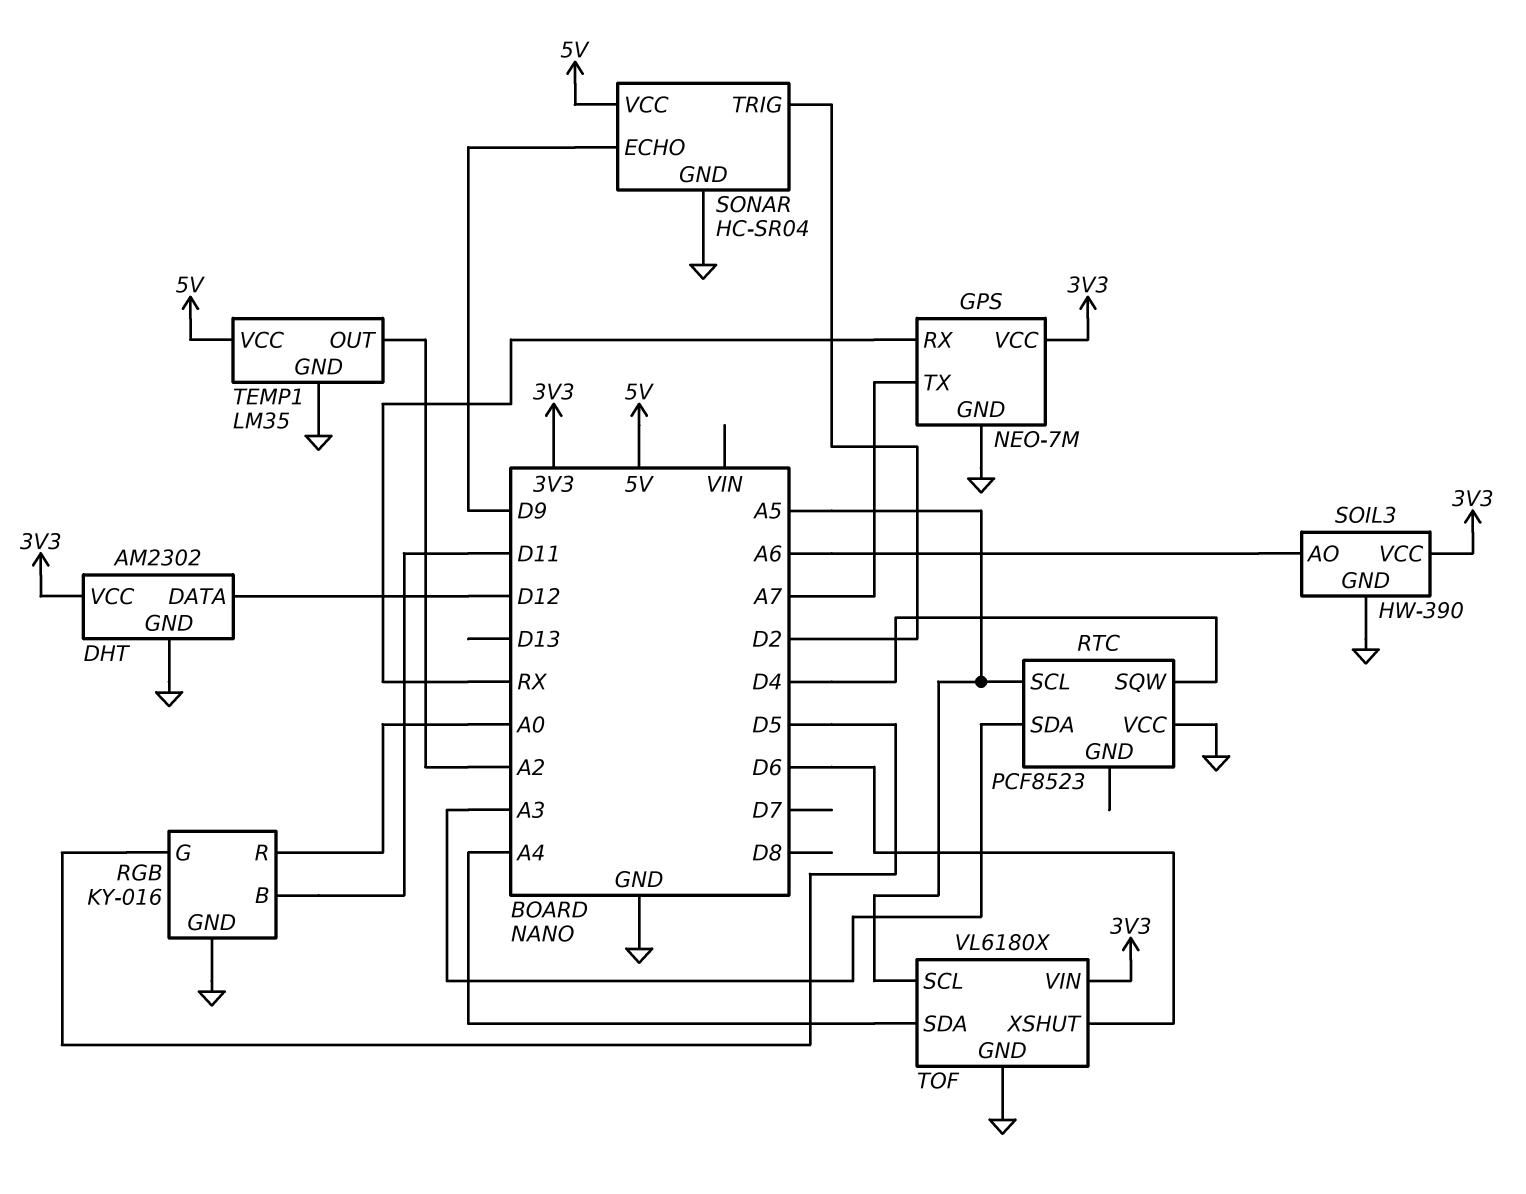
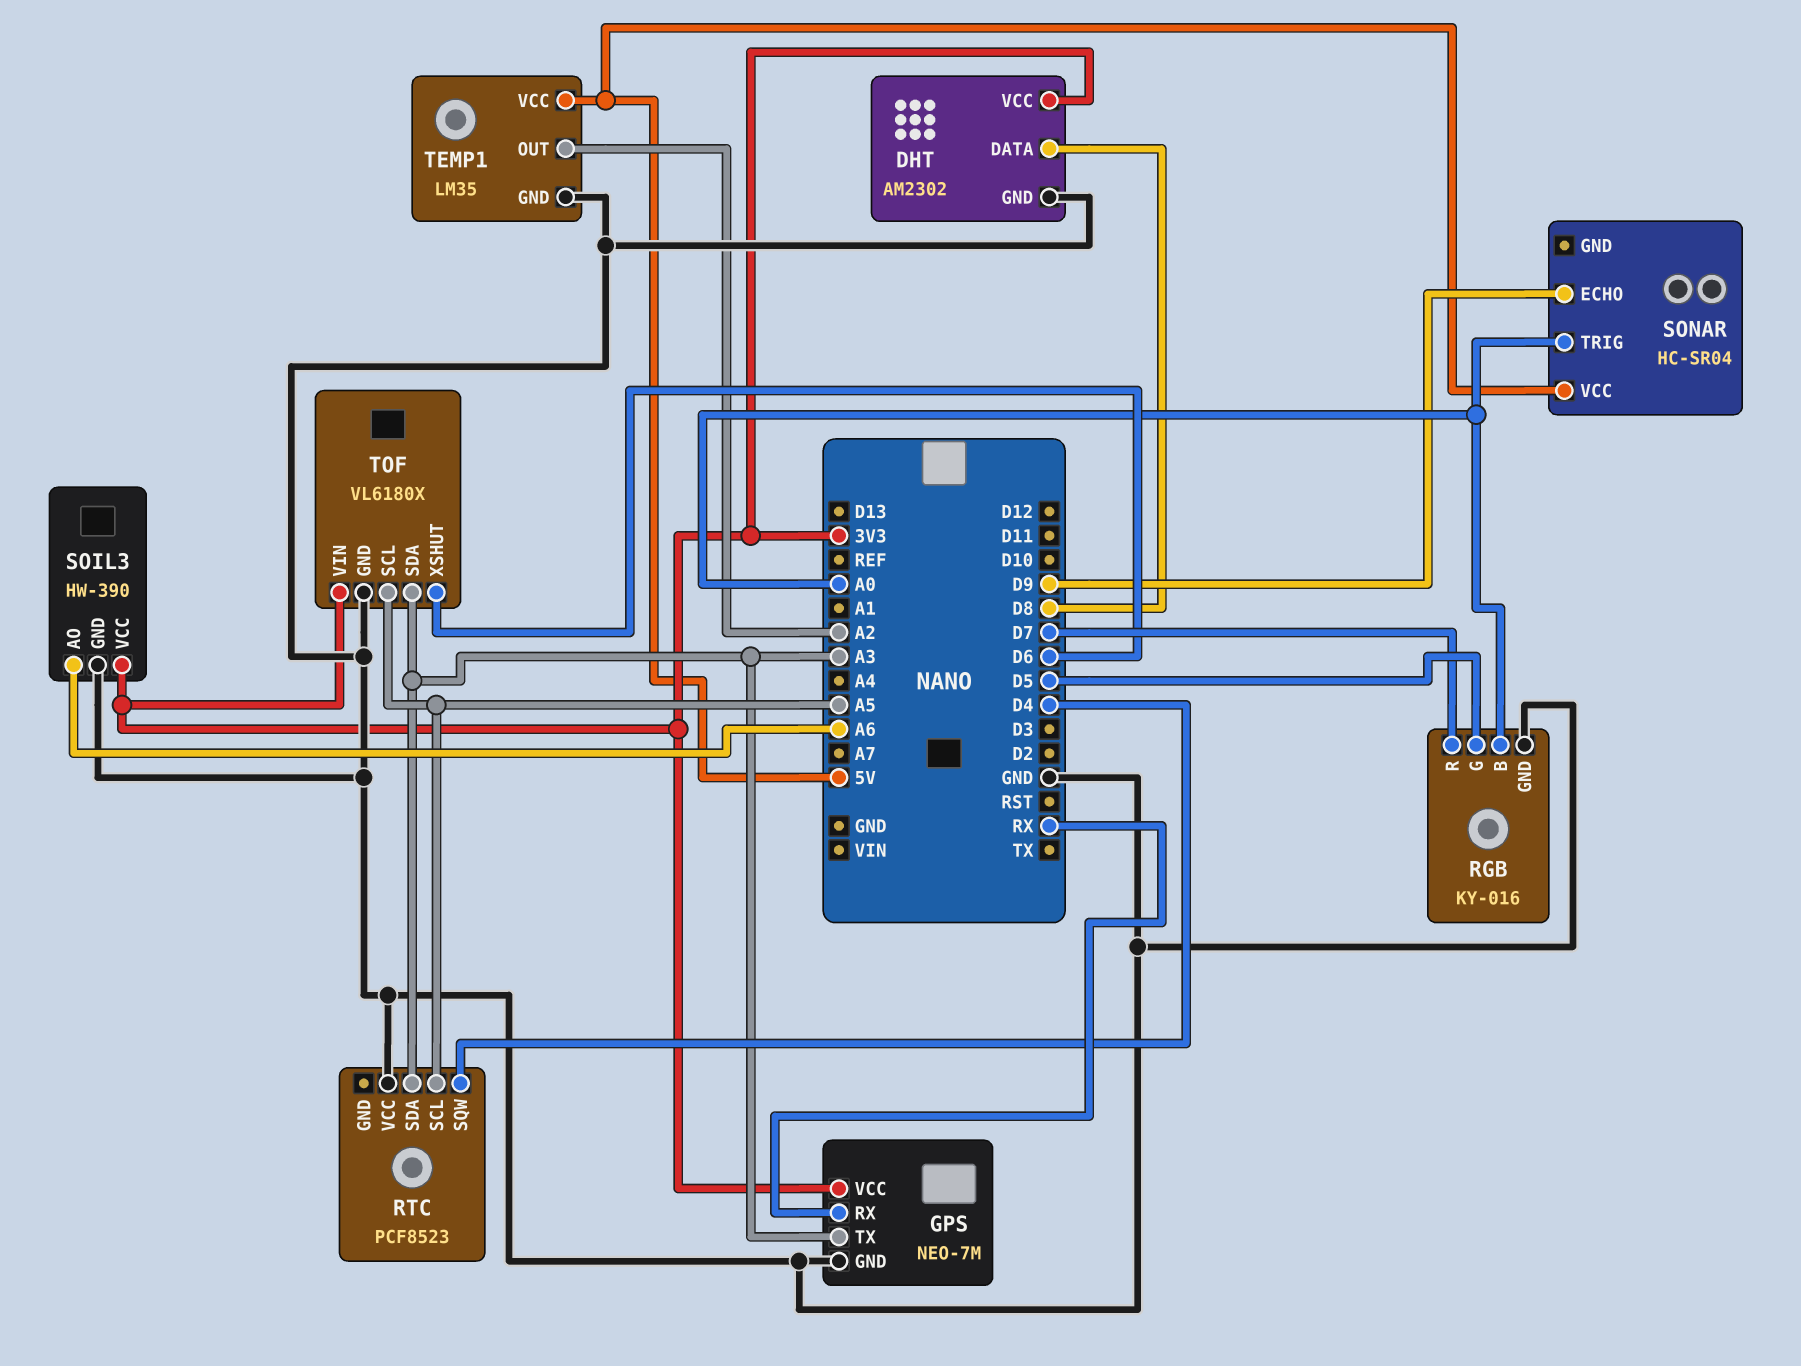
DHT pin DATA: D12 -> D8
GPS pin TX: A7 -> A3
RGB pin B: D11 -> A0
RGB pin R: A0 -> D7
SONAR pin GND: GND -> none
SONAR pin TRIG: D2 -> A0
TOF pin SDA: A4 -> A3

